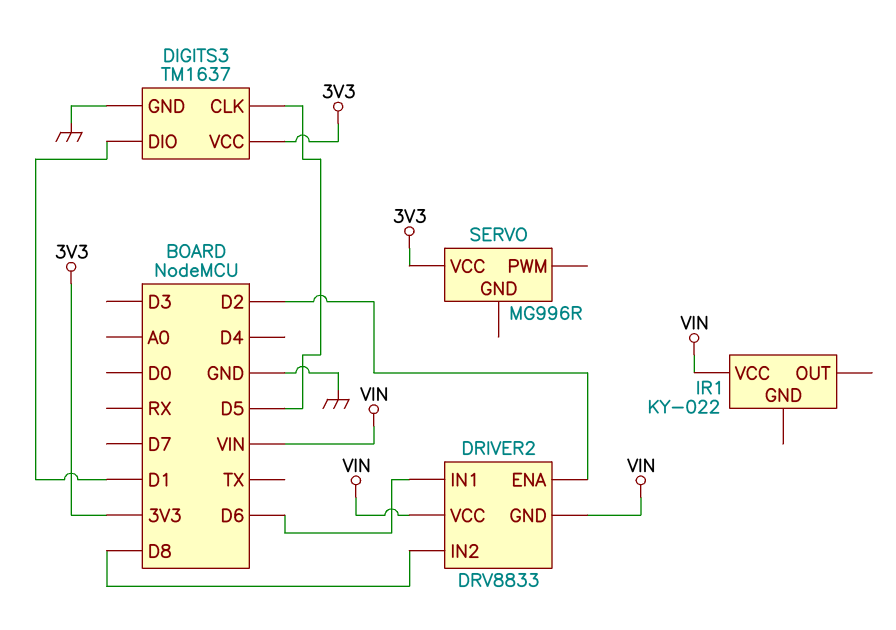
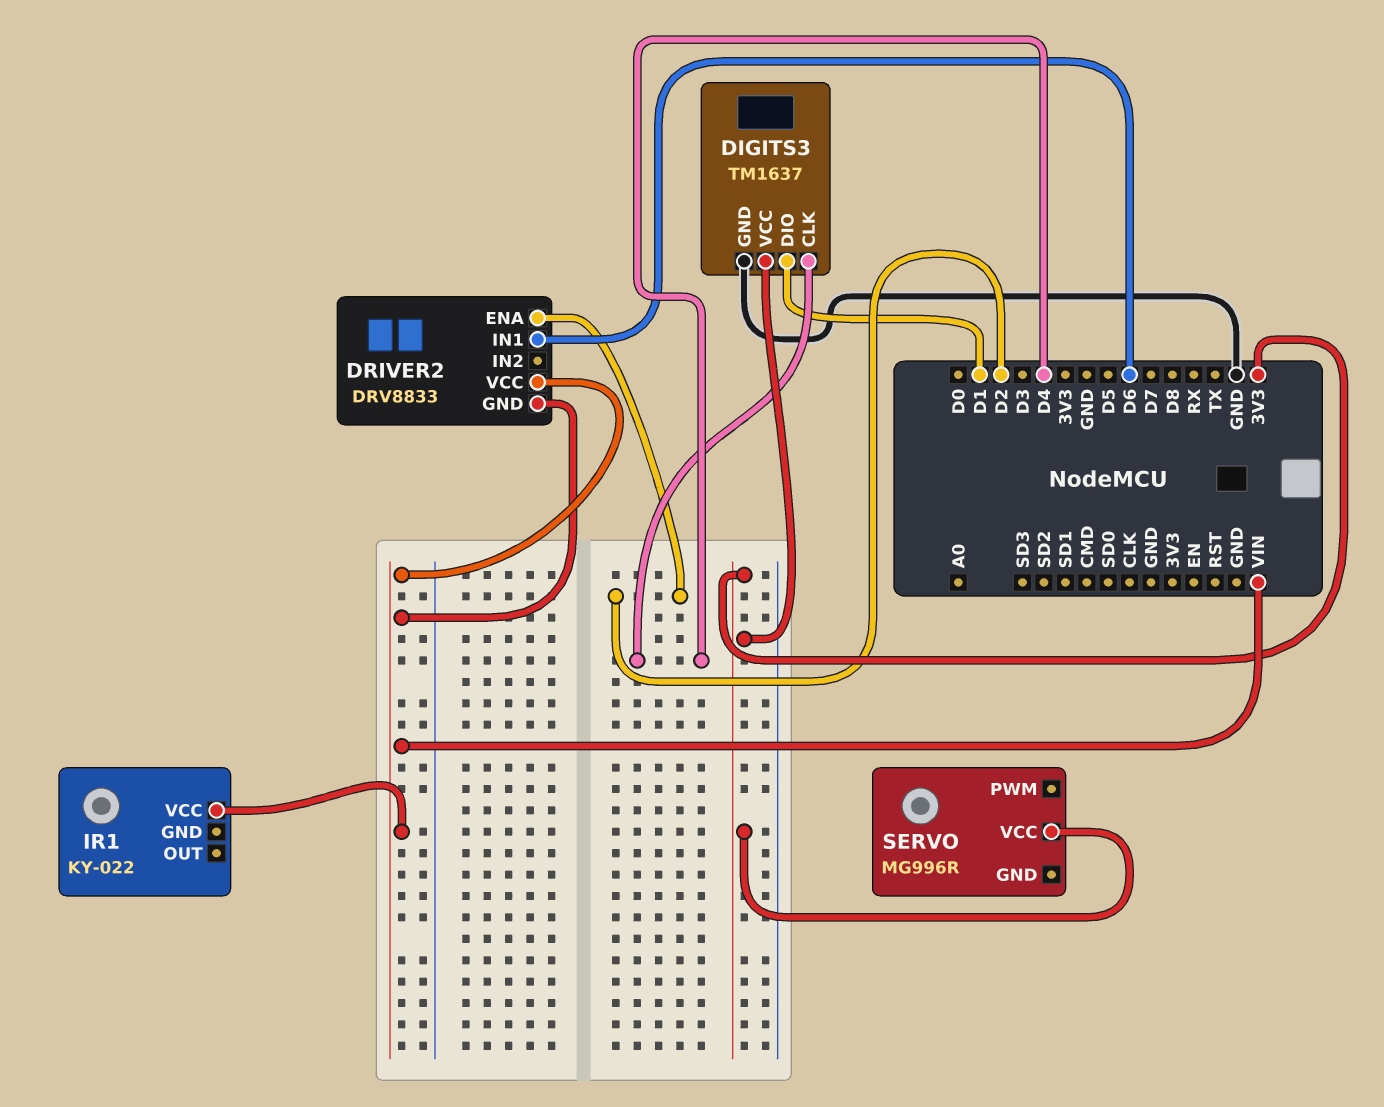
DIGITS3 pin CLK: D5 -> D4
DRIVER2 pin IN2: D8 -> none

